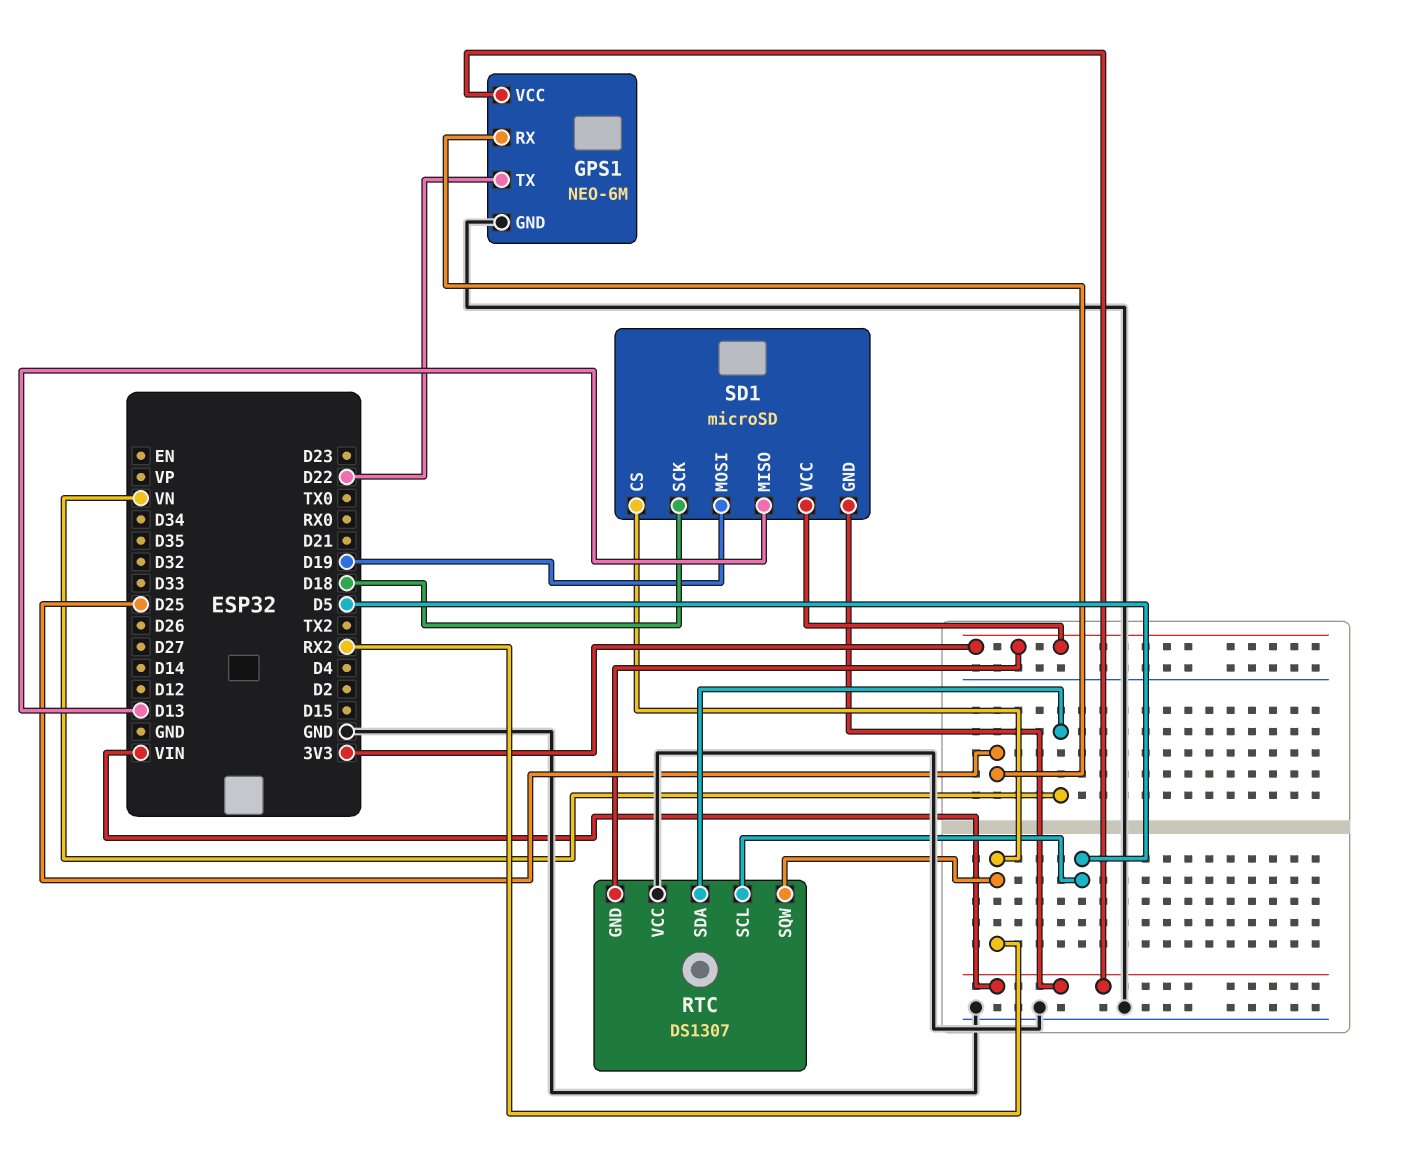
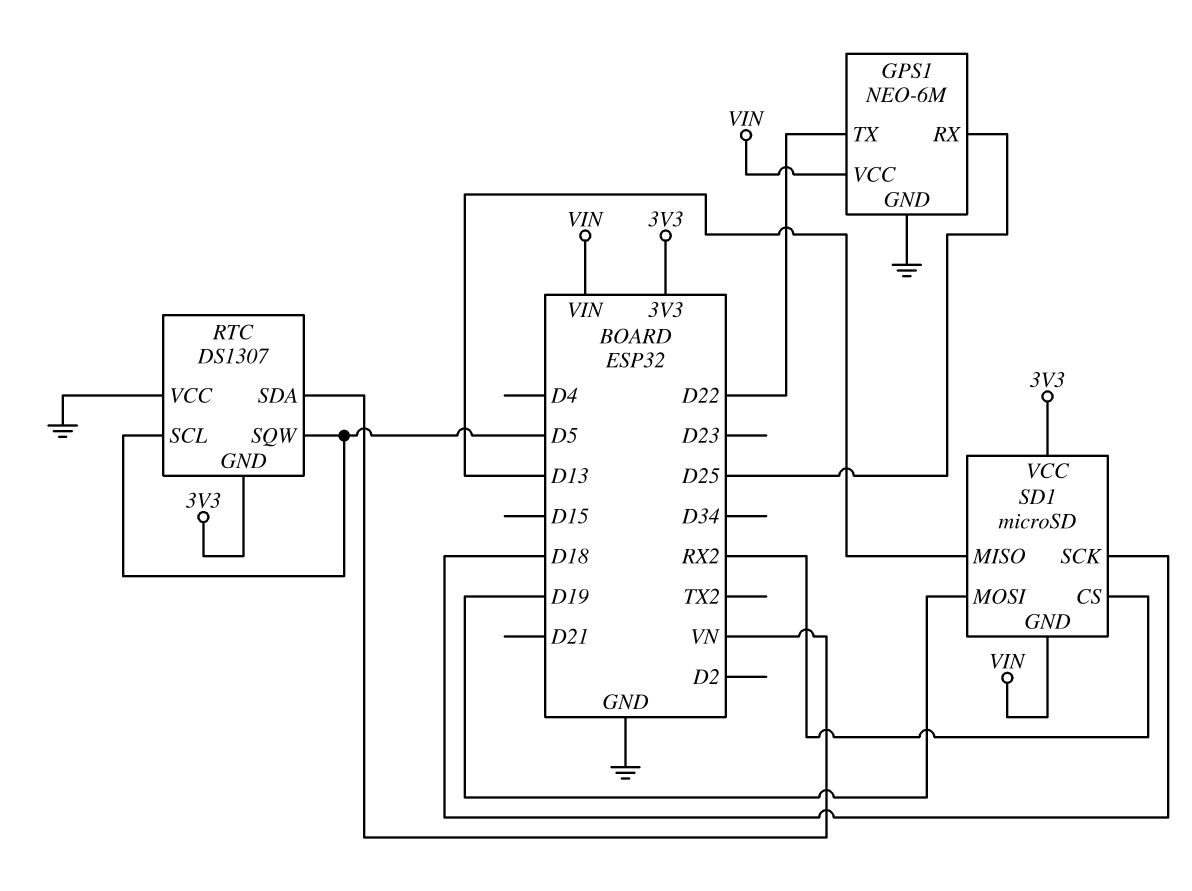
RTC pin SQW: RX2 -> D5

